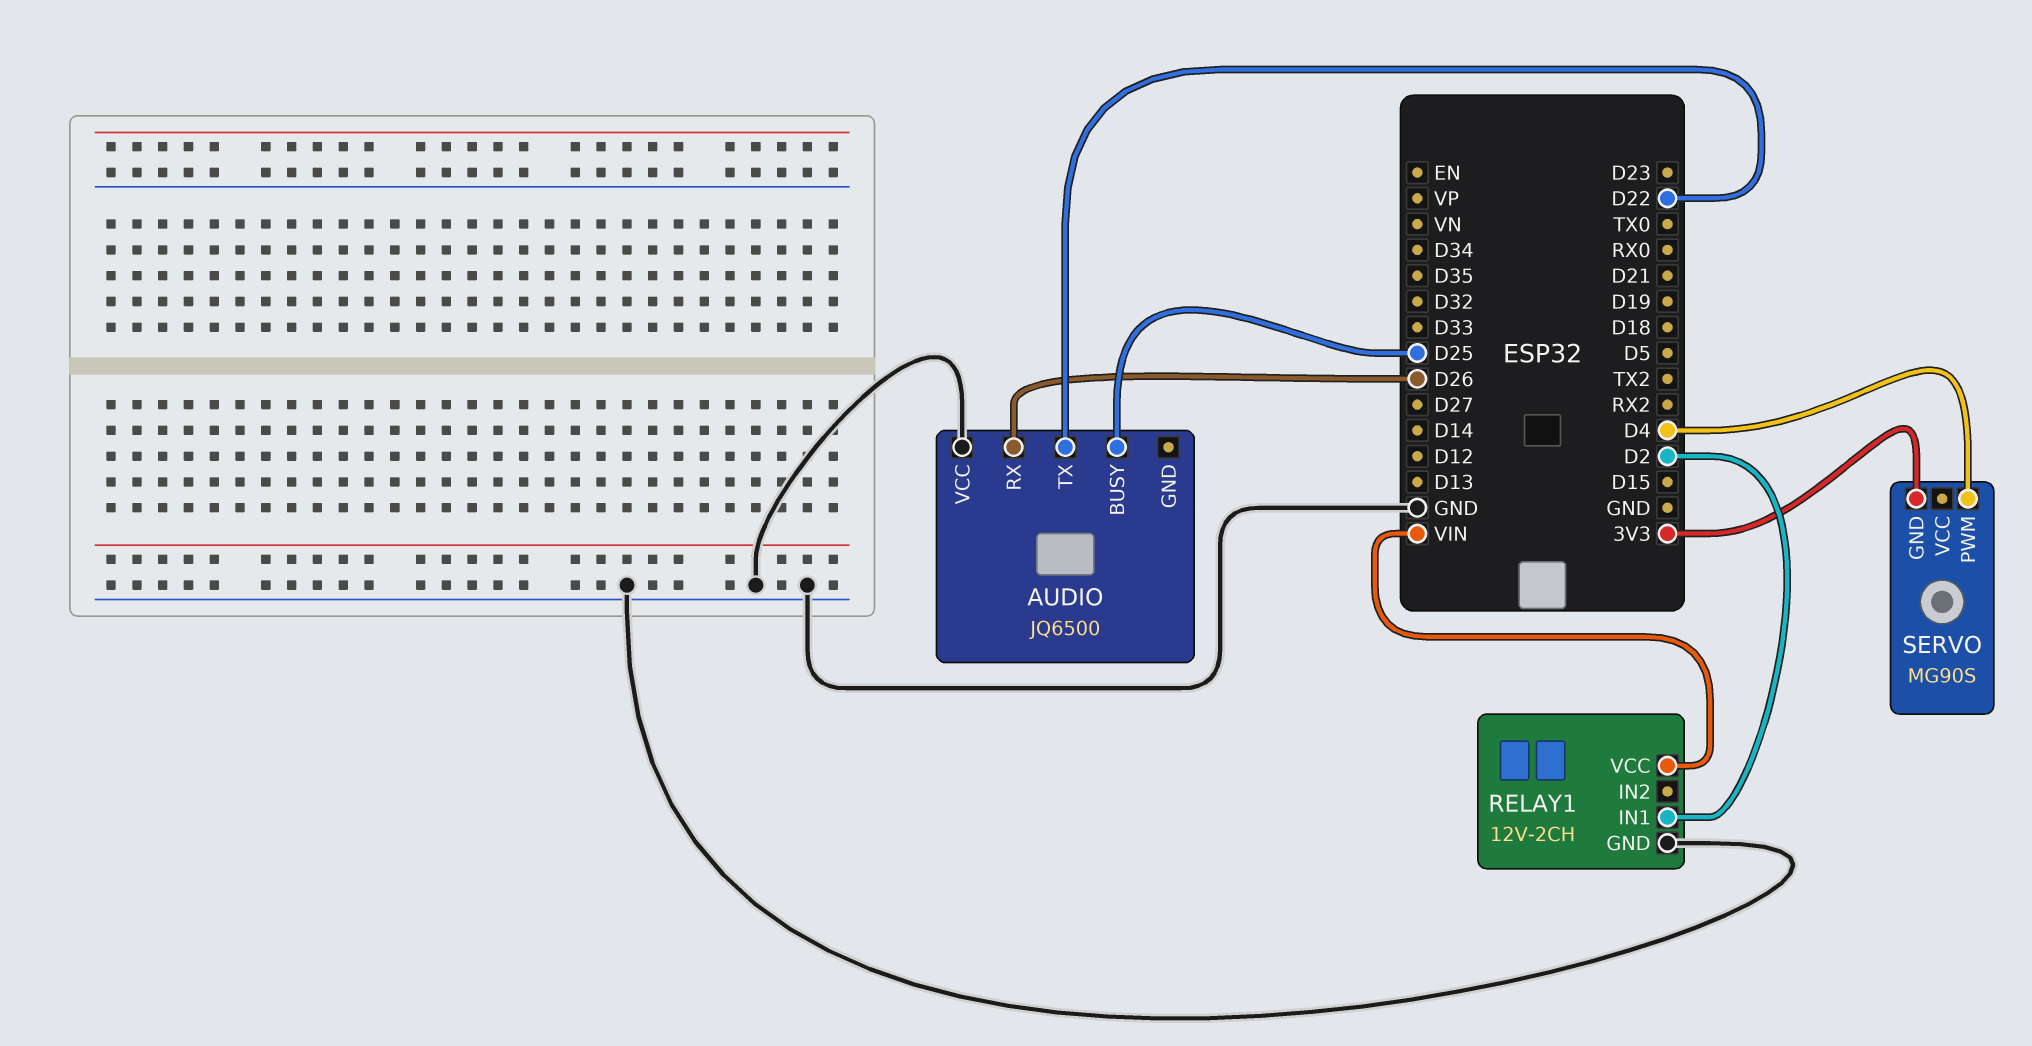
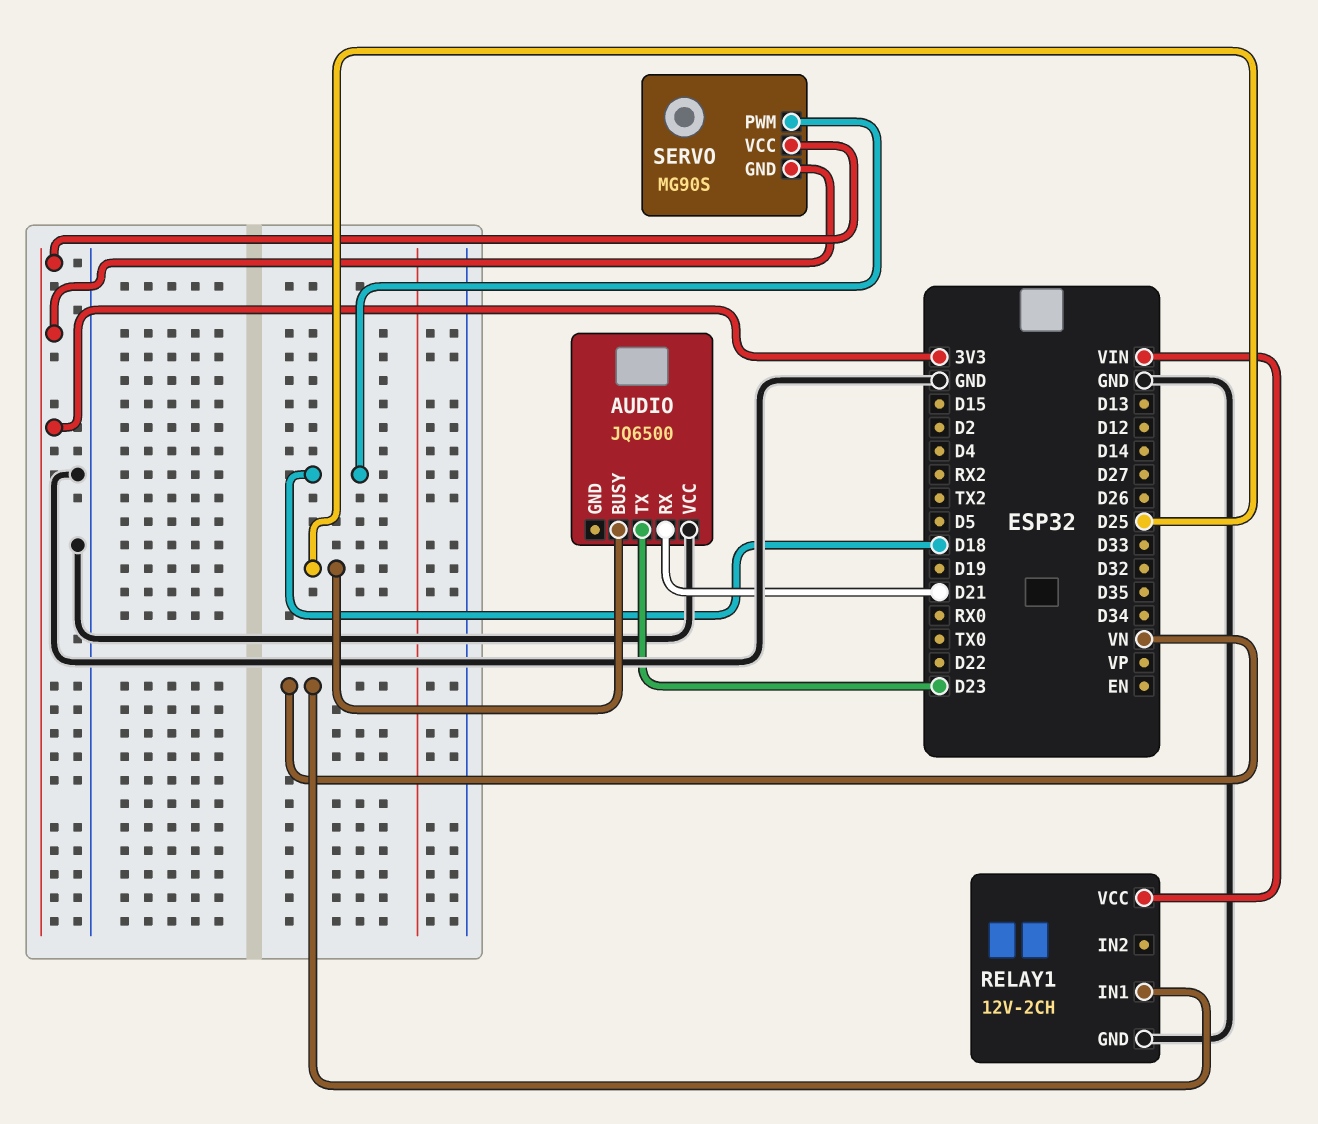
AUDIO pin RX: D26 -> D21
AUDIO pin TX: D22 -> D23
RELAY1 pin IN1: D2 -> VN
SERVO pin PWM: D4 -> D18
SERVO pin VCC: none -> 3V3

